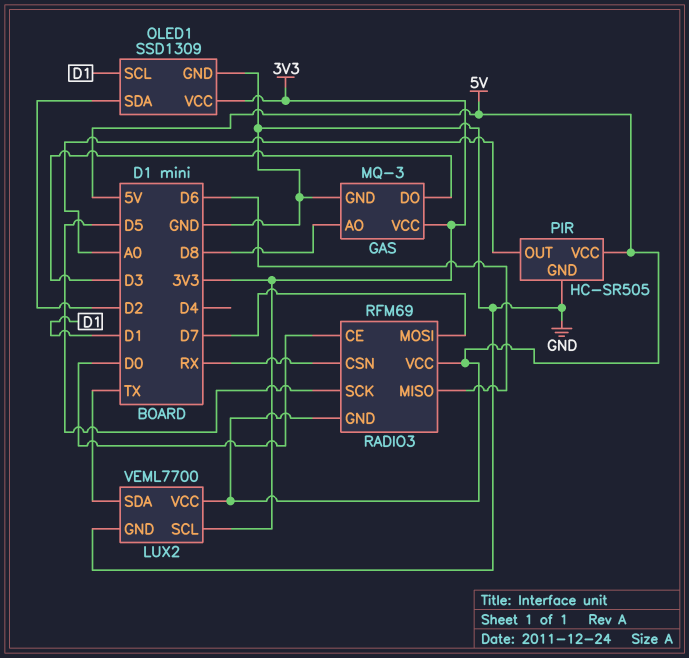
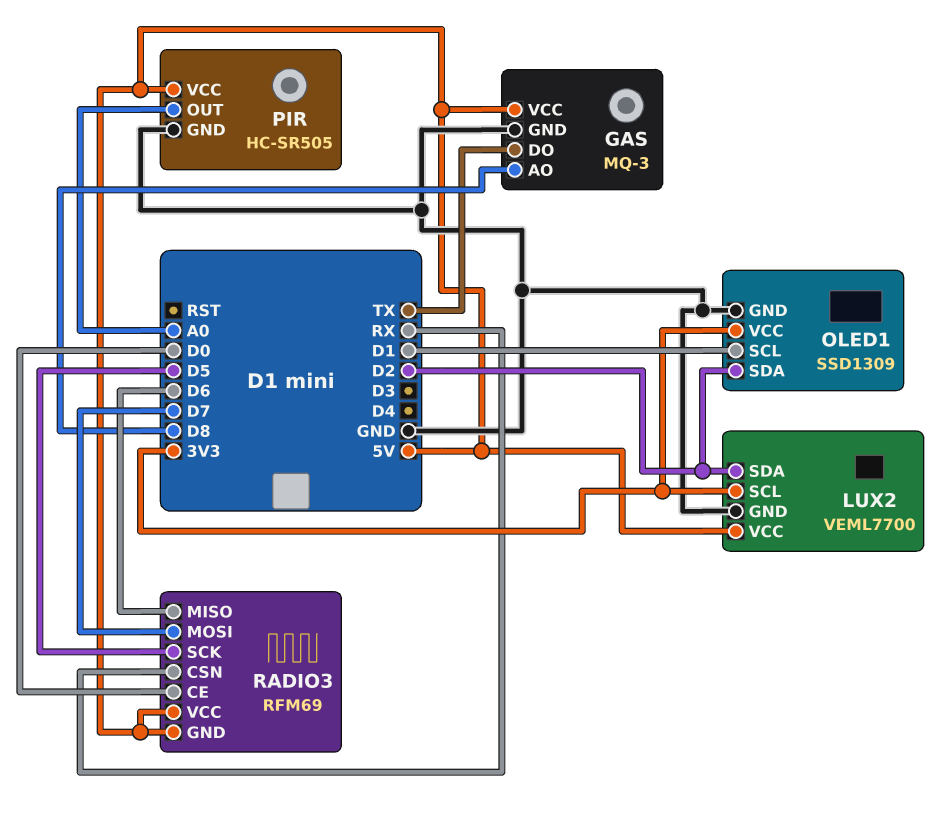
GAS pin DO: D3 -> TX
GAS pin VCC: 3V3 -> 5V
LUX2 pin SDA: TX -> D2

